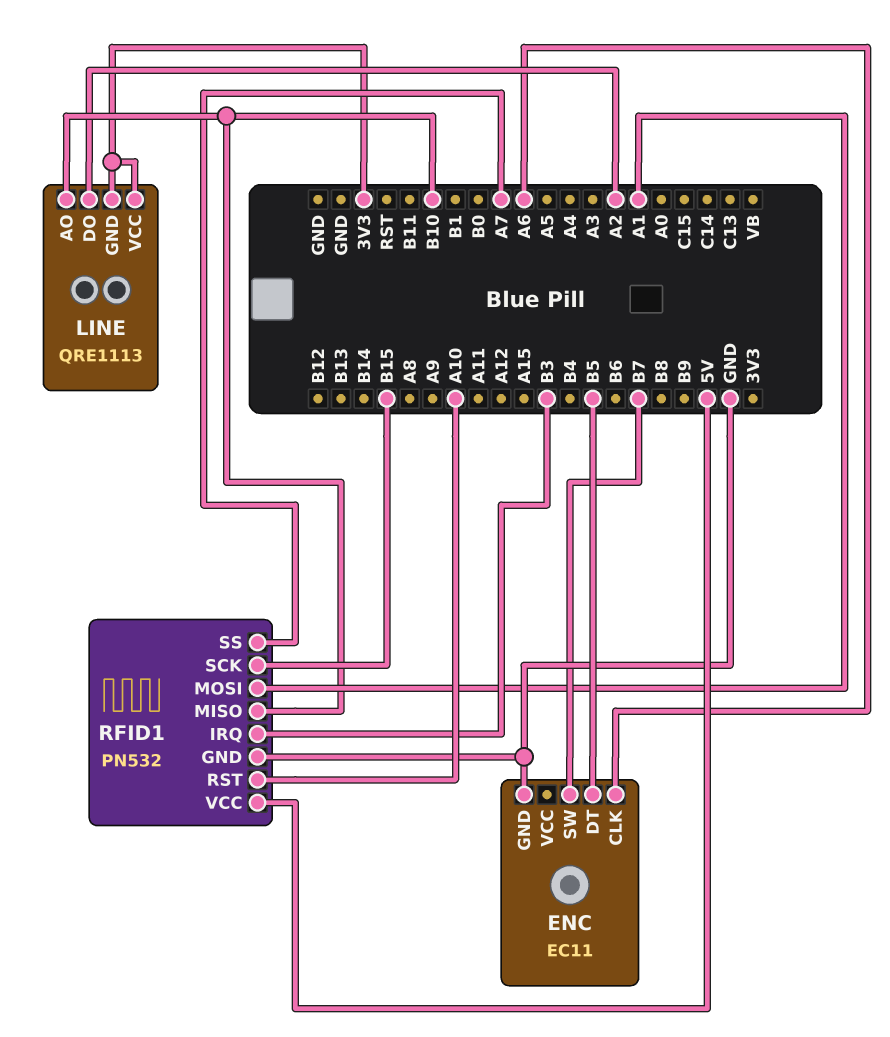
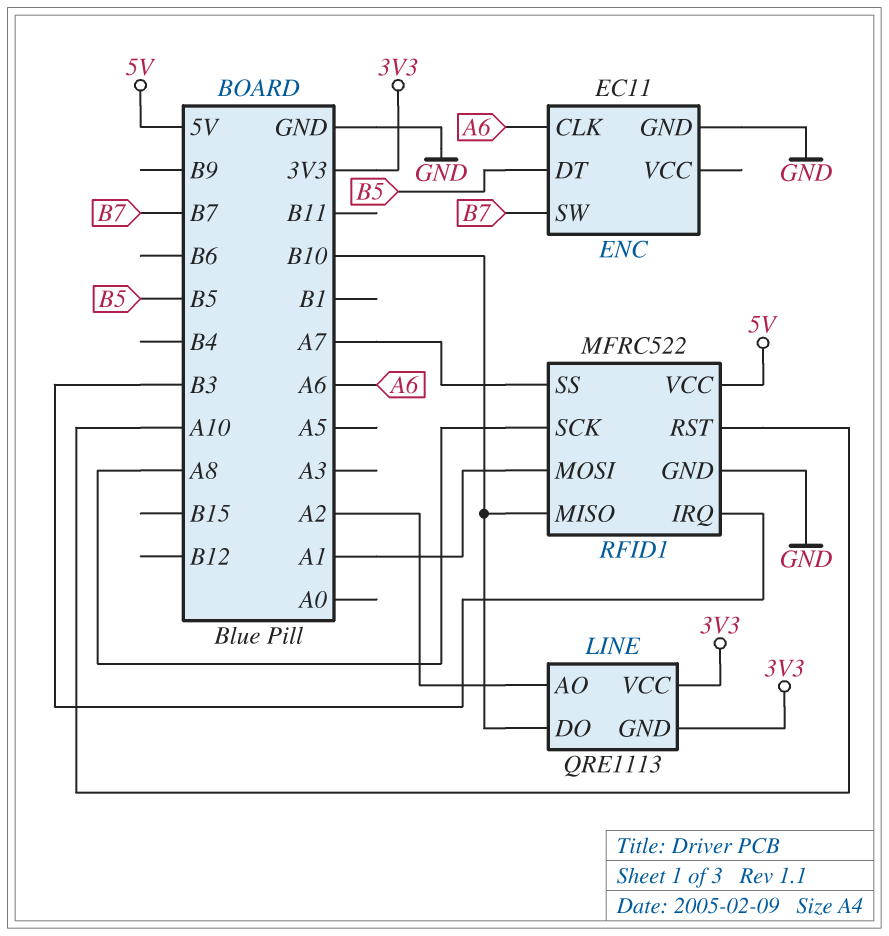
LINE pin AO: B10 -> A2
LINE pin DO: A2 -> B10
RFID1: PN532 -> MFRC522
RFID1 pin SCK: B15 -> A8

